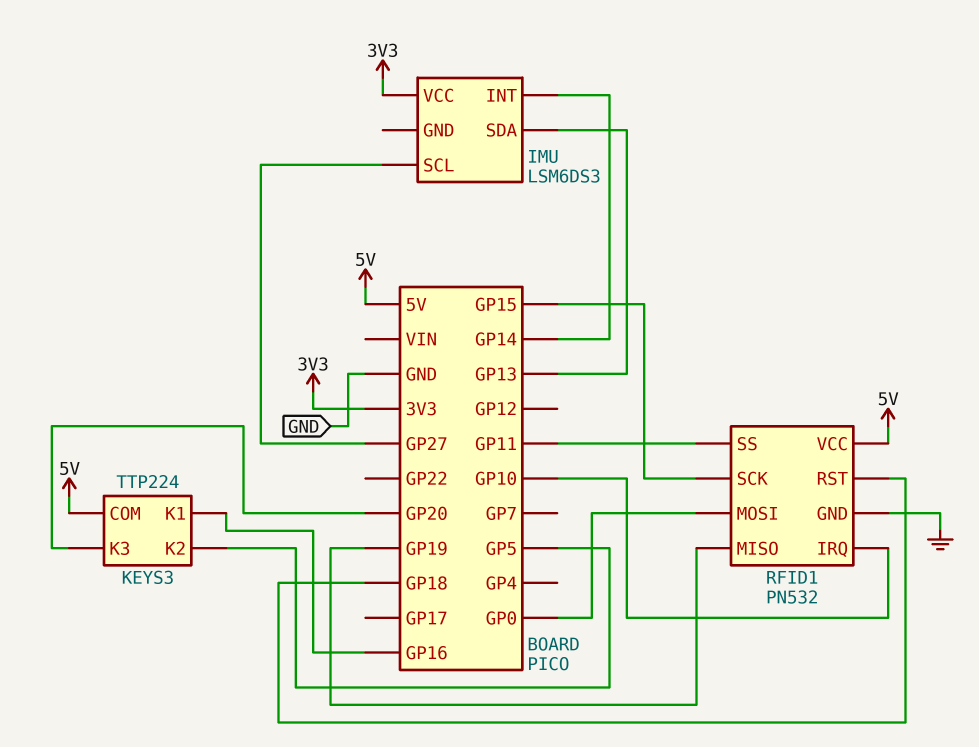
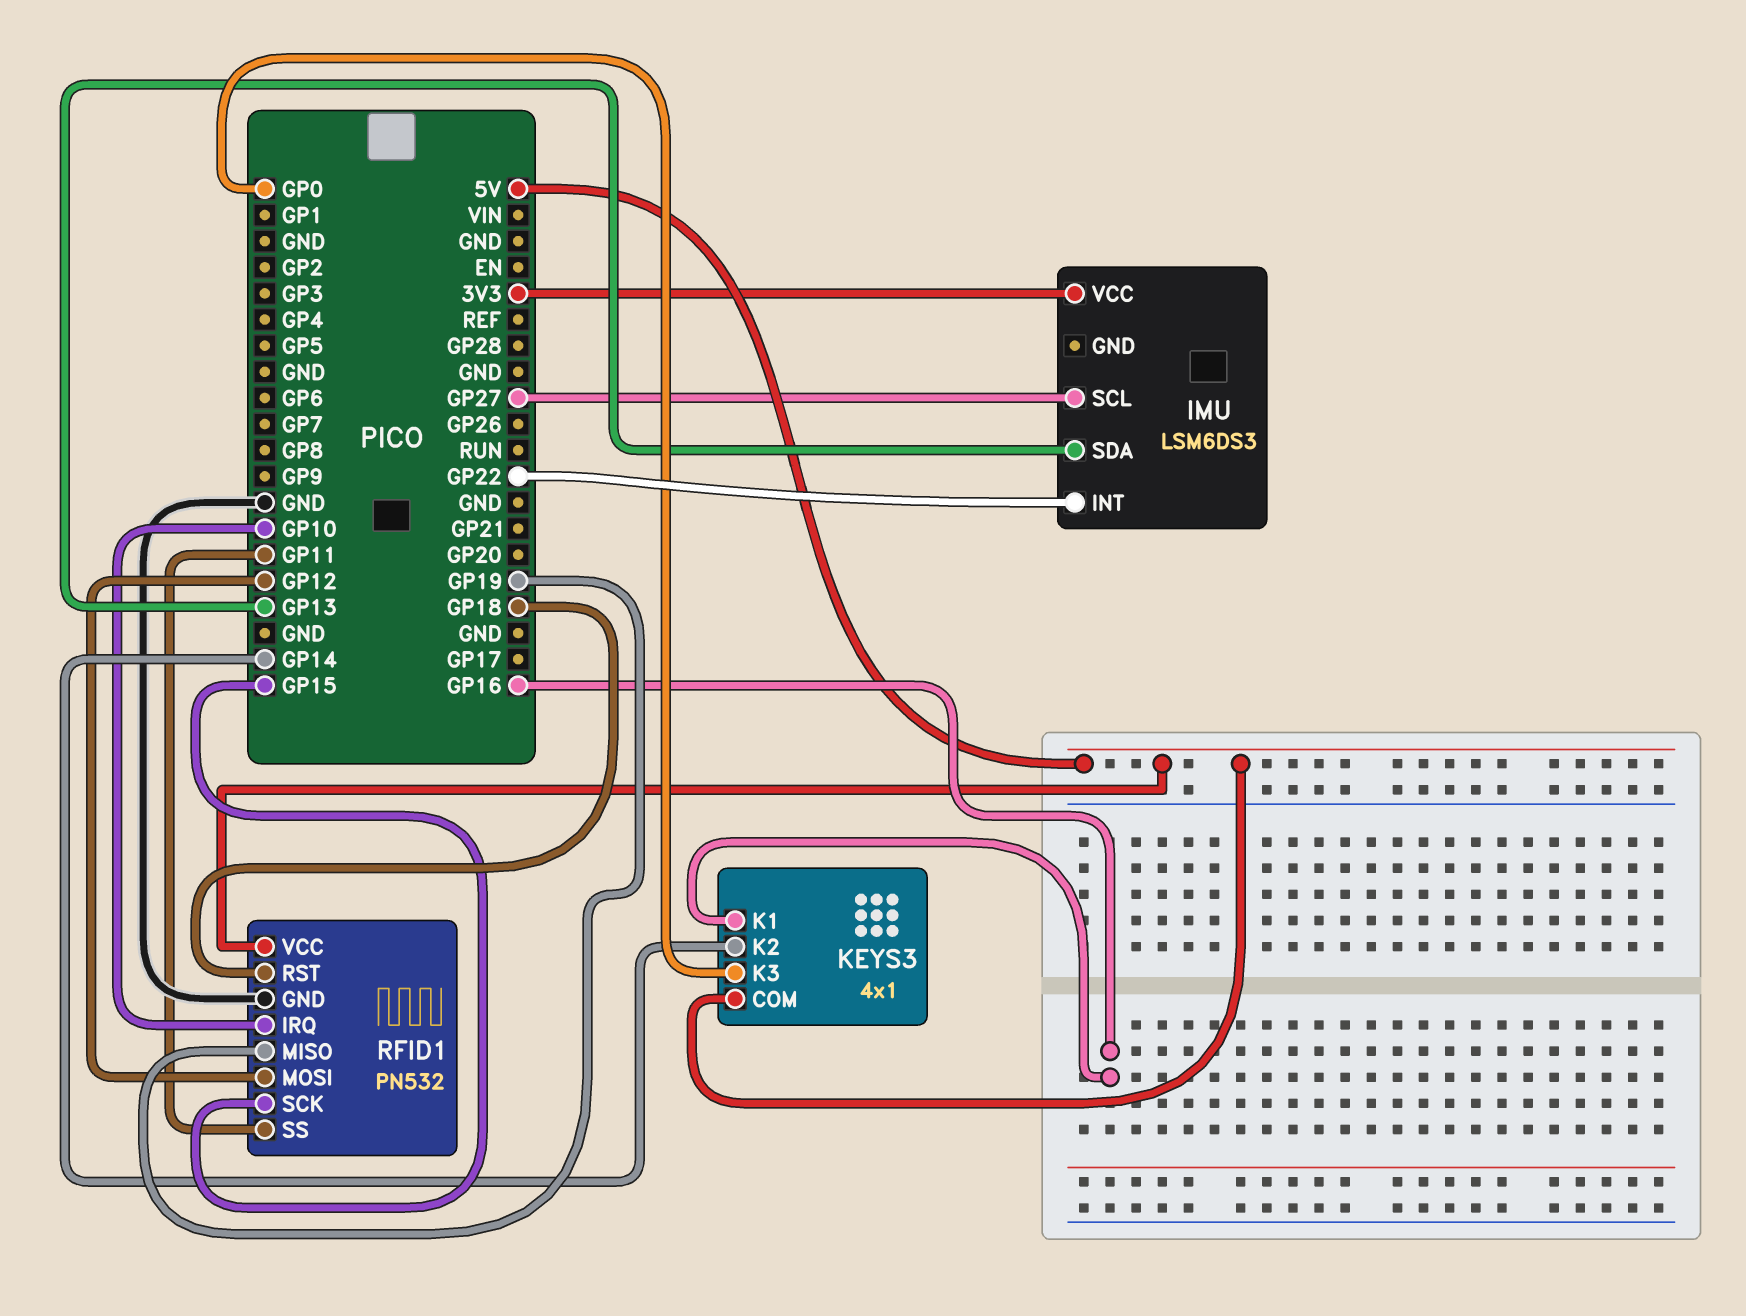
IMU pin INT: GP14 -> GP22
KEYS3: TTP224 -> 4x1
KEYS3 pin K2: GP5 -> GP14
KEYS3 pin K3: GP20 -> GP0
RFID1 pin MOSI: GP0 -> GP12

